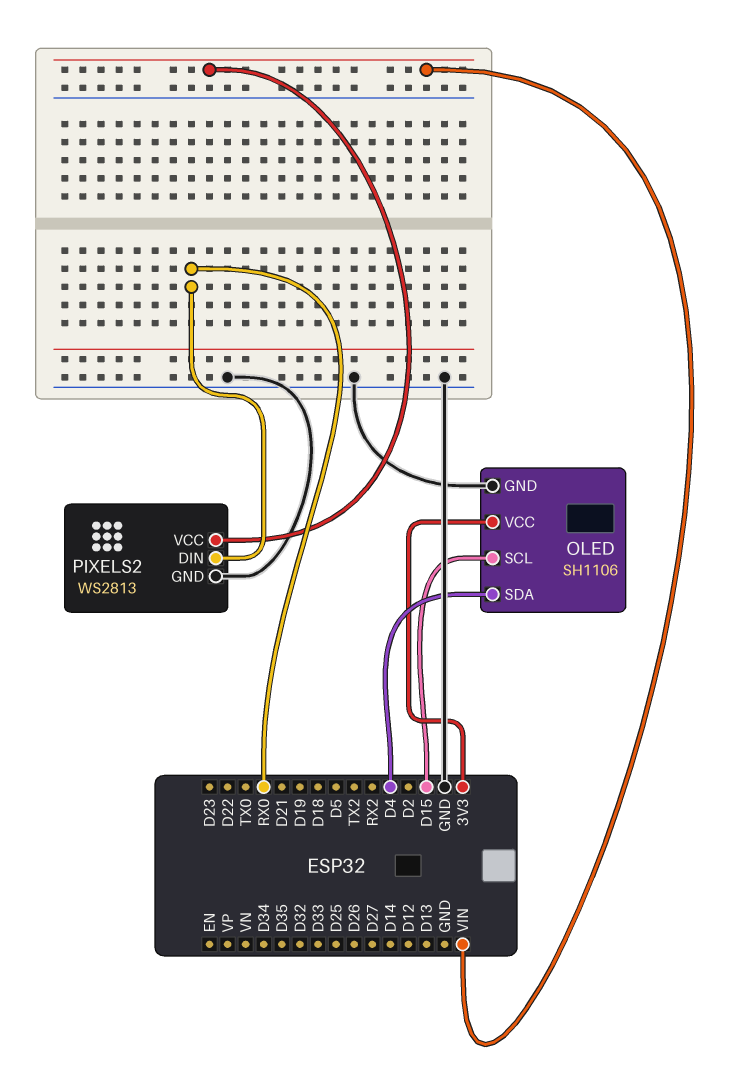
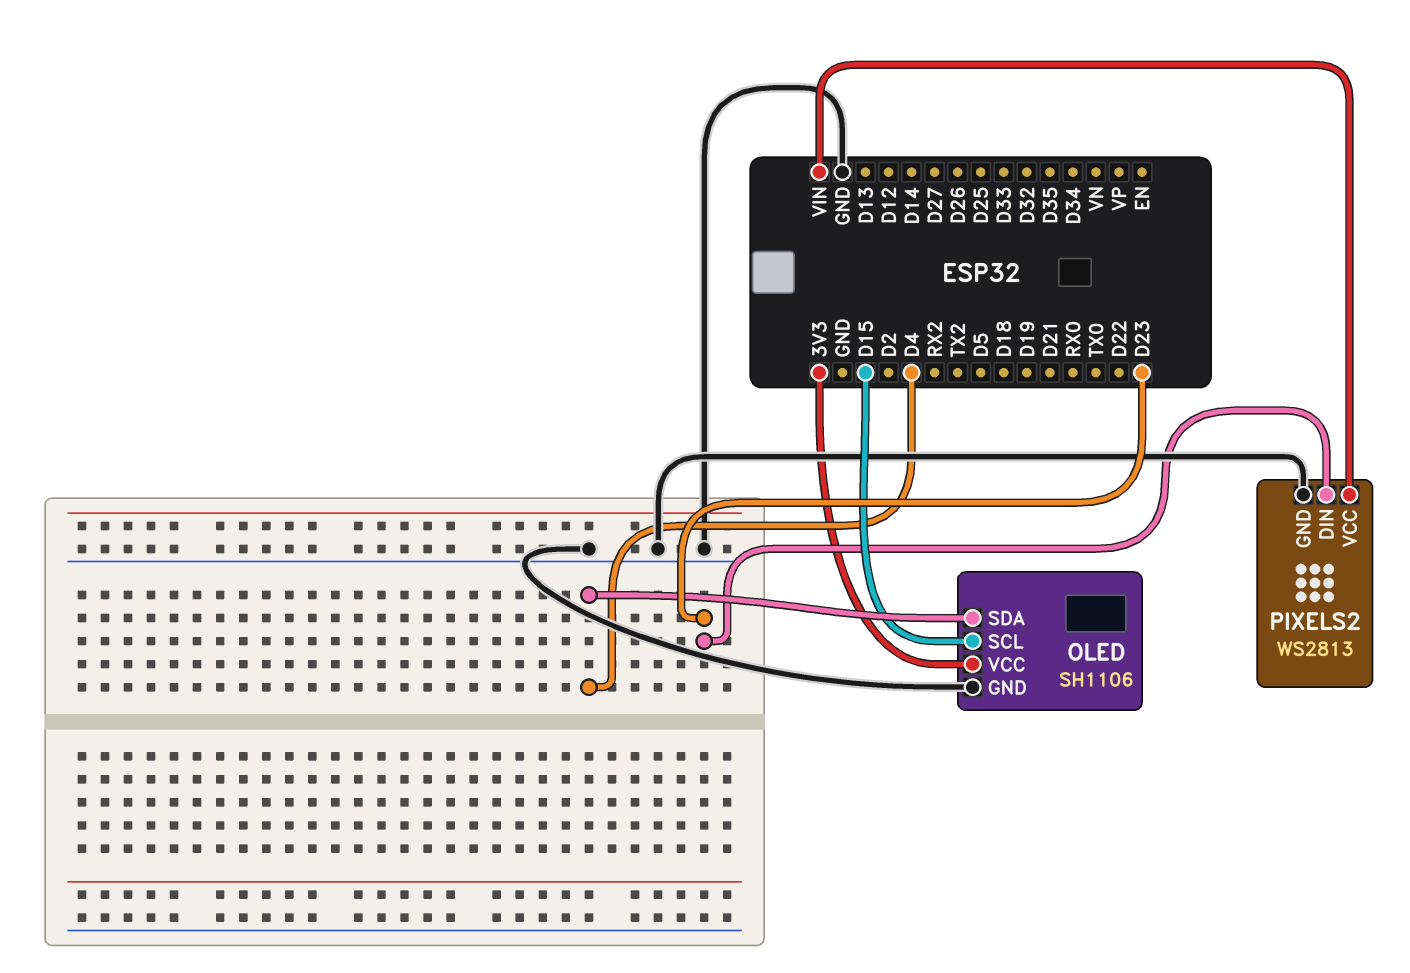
PIXELS2 pin DIN: RX0 -> D23

